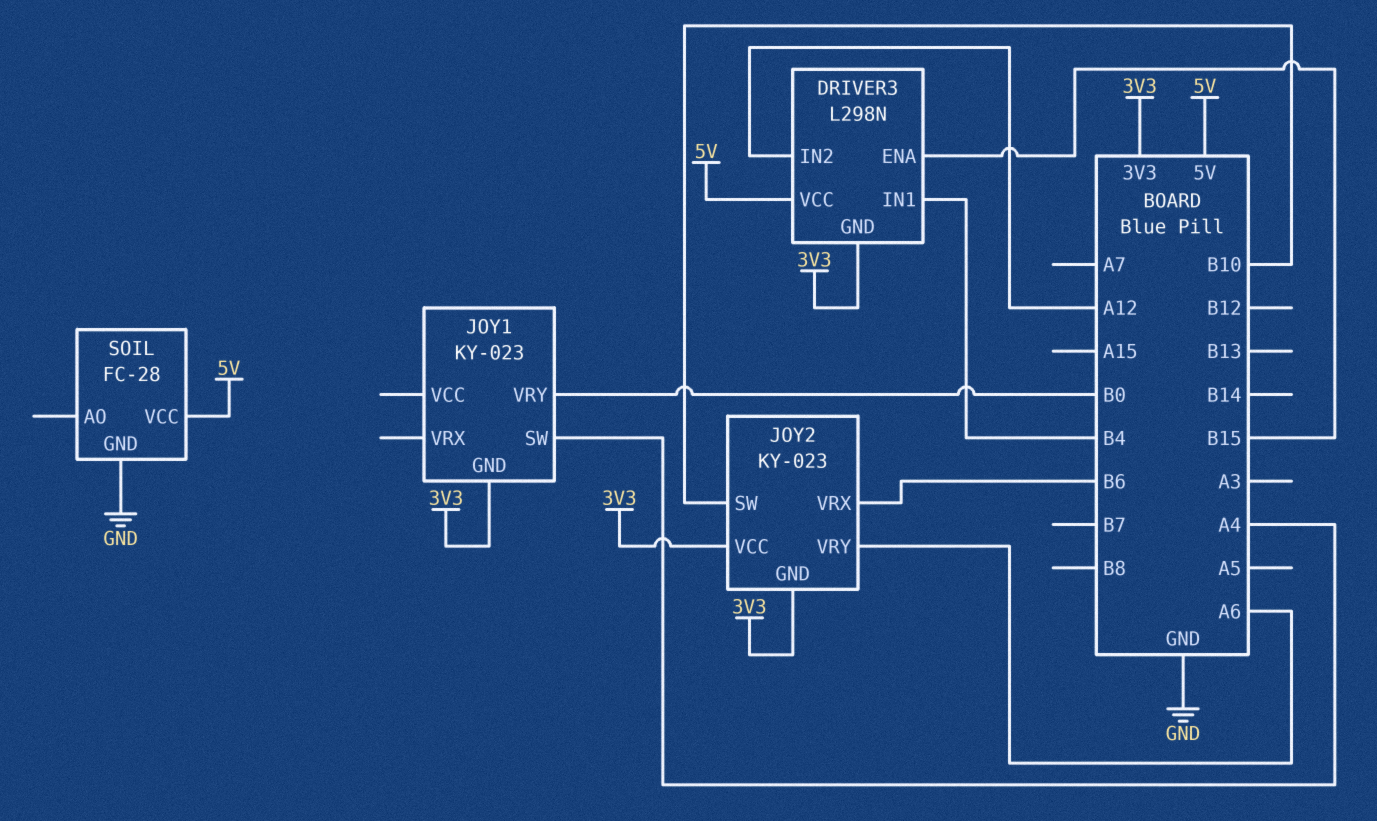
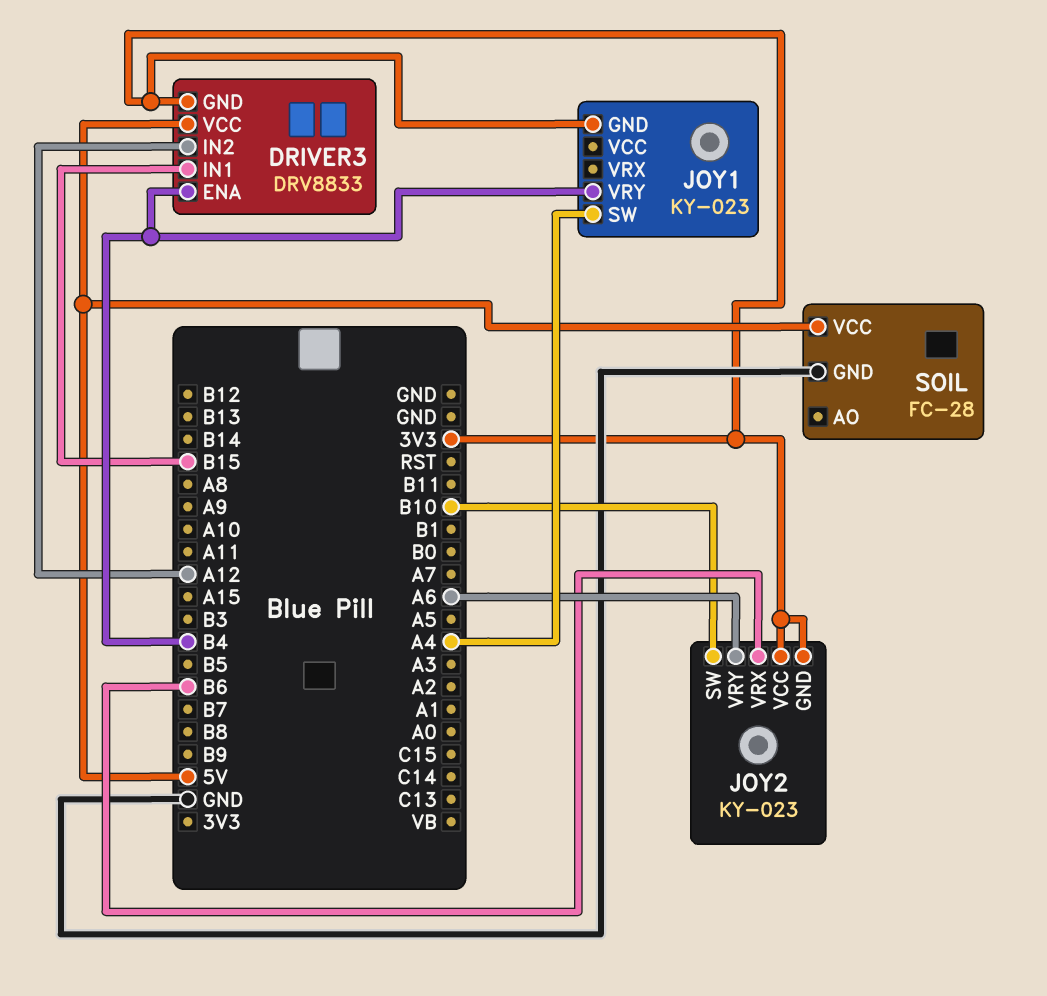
DRIVER3: L298N -> DRV8833
DRIVER3 pin ENA: B15 -> B4
DRIVER3 pin IN1: B4 -> B15
JOY1 pin VRY: B0 -> B4

